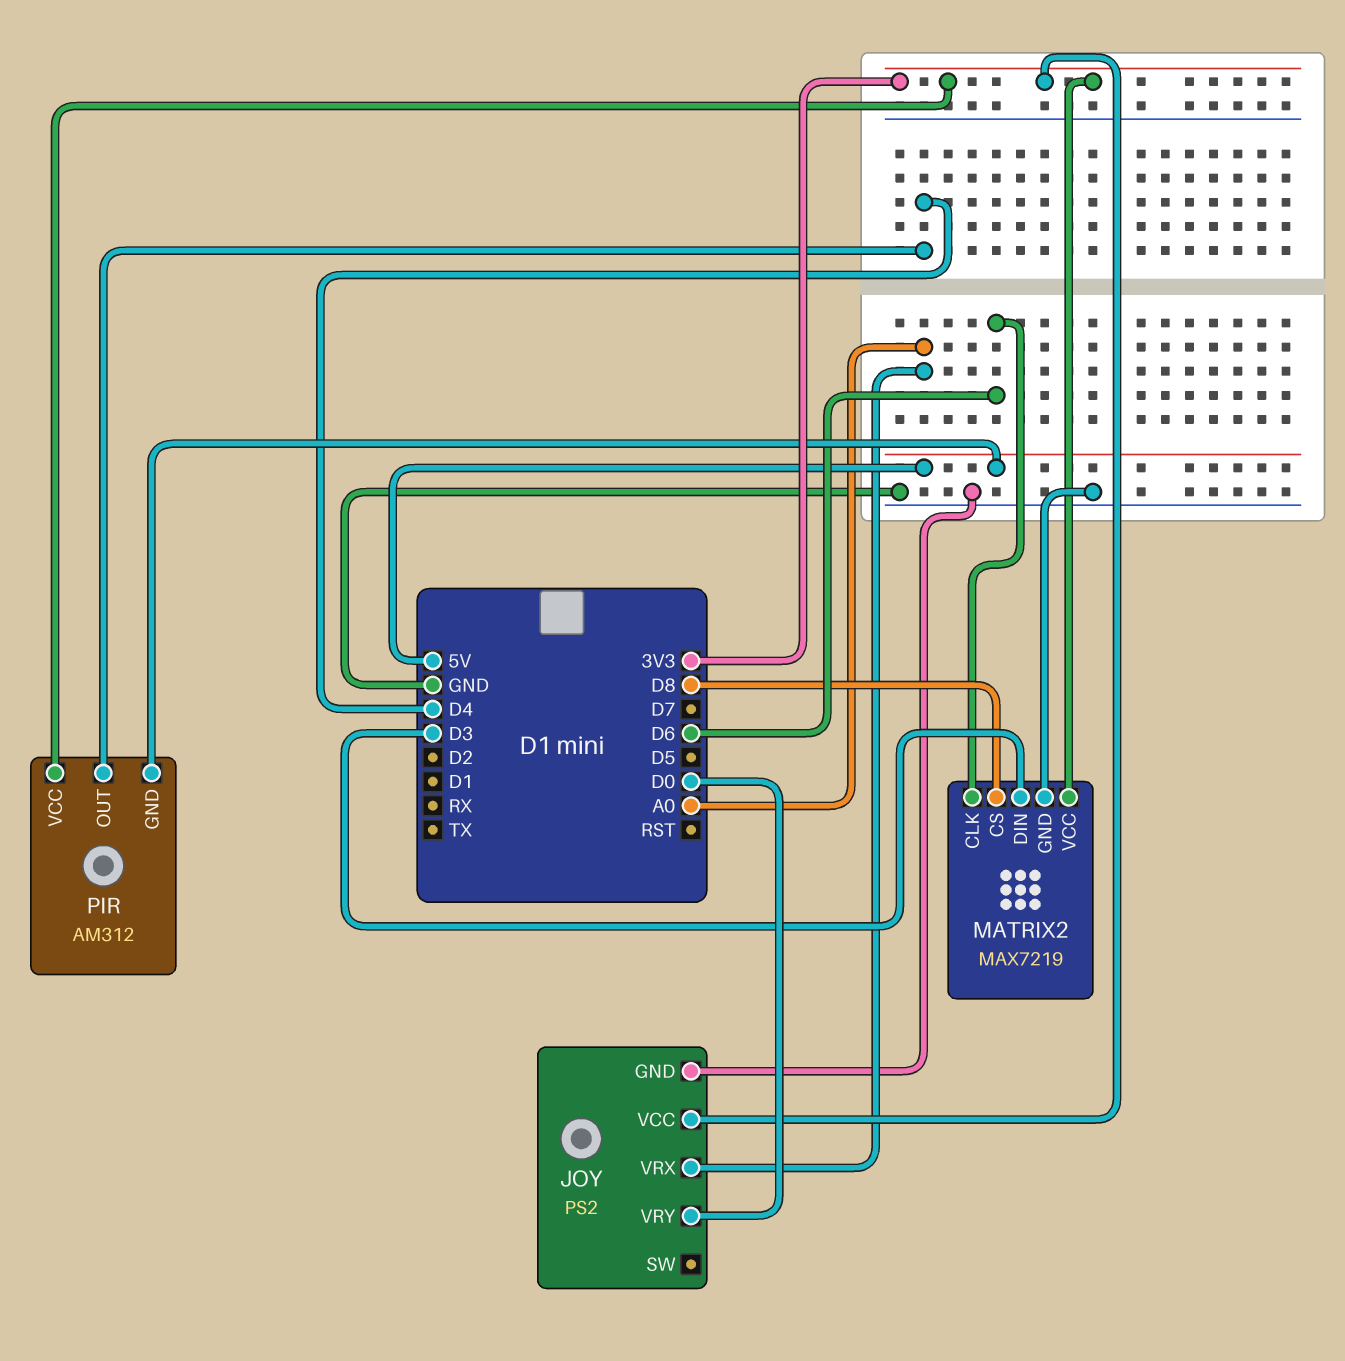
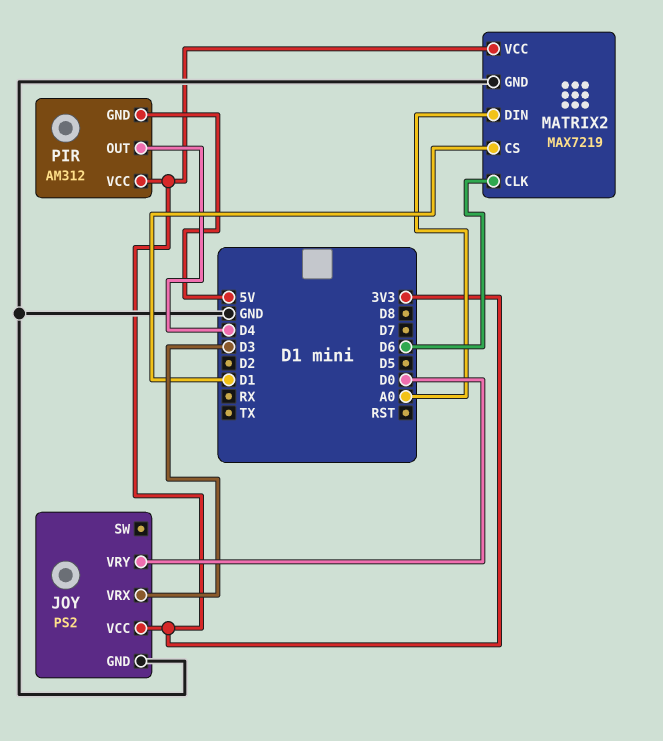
JOY pin VRX: A0 -> D3
MATRIX2 pin CS: D8 -> D1
MATRIX2 pin DIN: D3 -> A0

